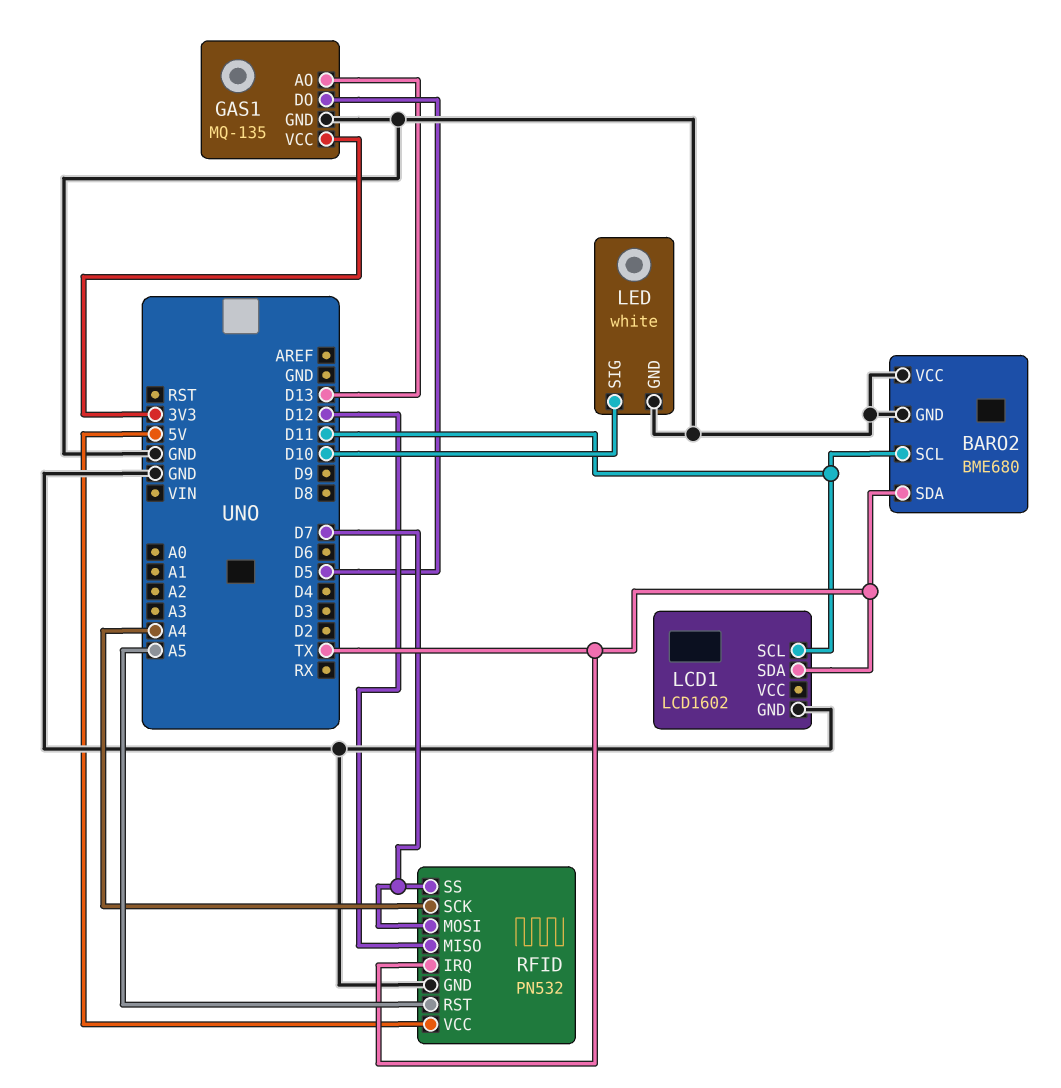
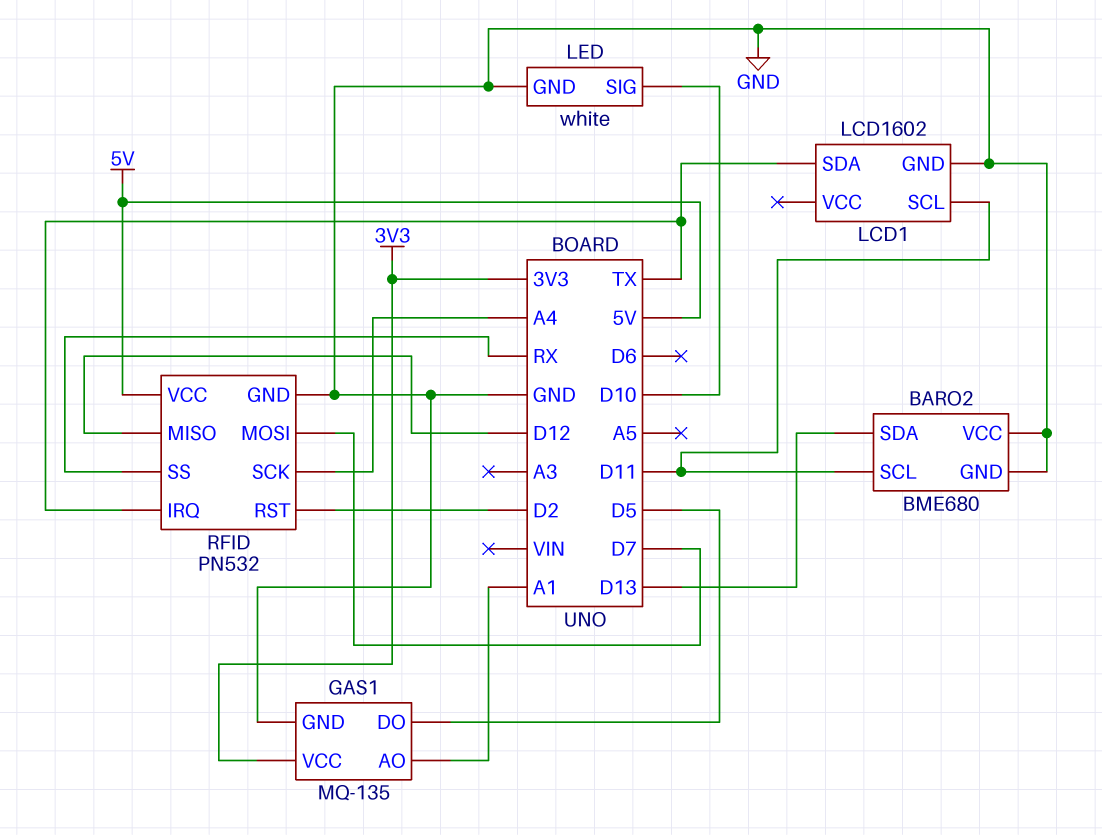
BARO2 pin SDA: TX -> D13
GAS1 pin AO: D13 -> A1
RFID pin RST: A5 -> D2
RFID pin SS: D7 -> RX

